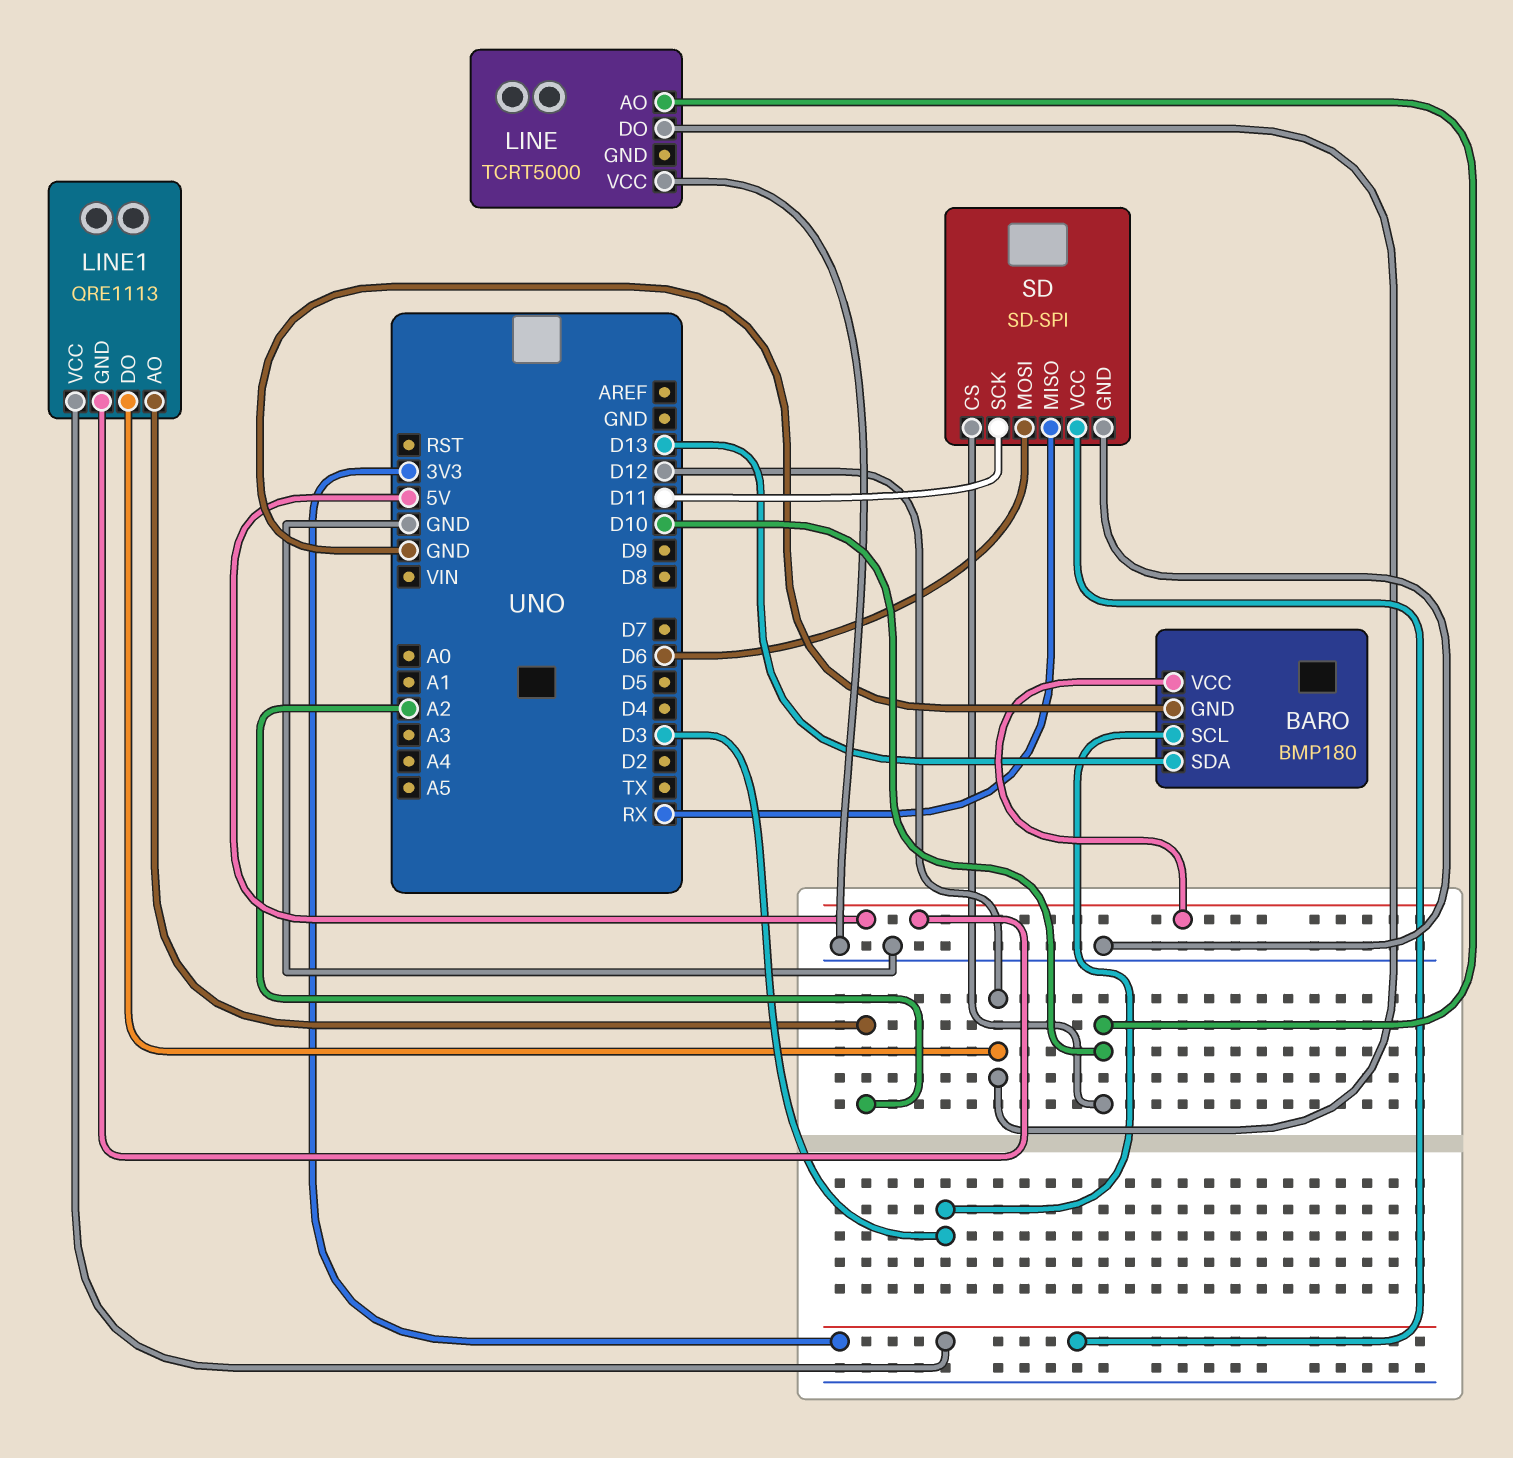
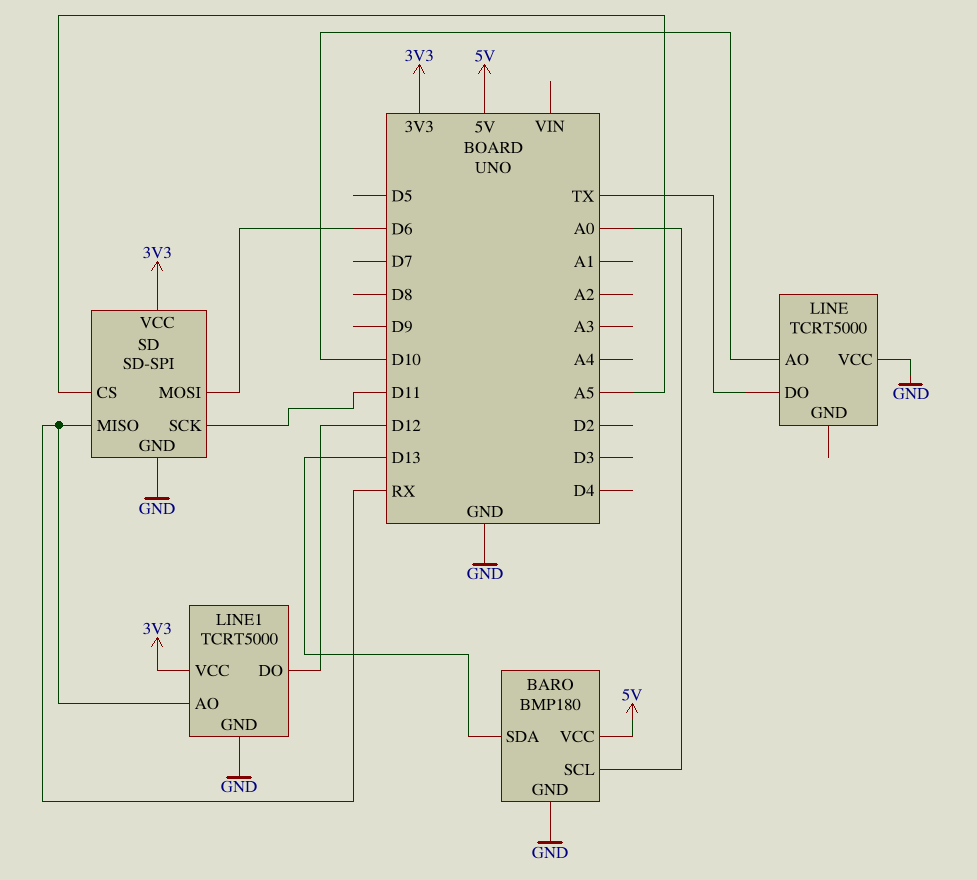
BARO pin SCL: D3 -> A0
LINE pin DO: D12 -> TX
LINE1: QRE1113 -> TCRT5000
LINE1 pin AO: A2 -> RX
LINE1 pin GND: 5V -> GND
SD pin CS: D10 -> A5

